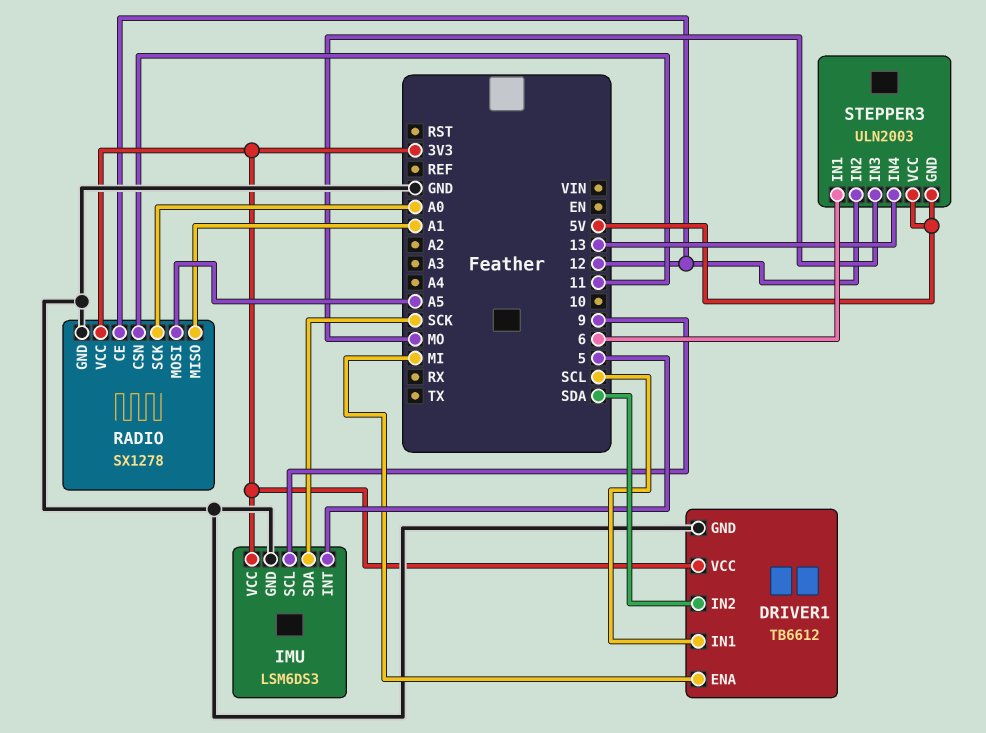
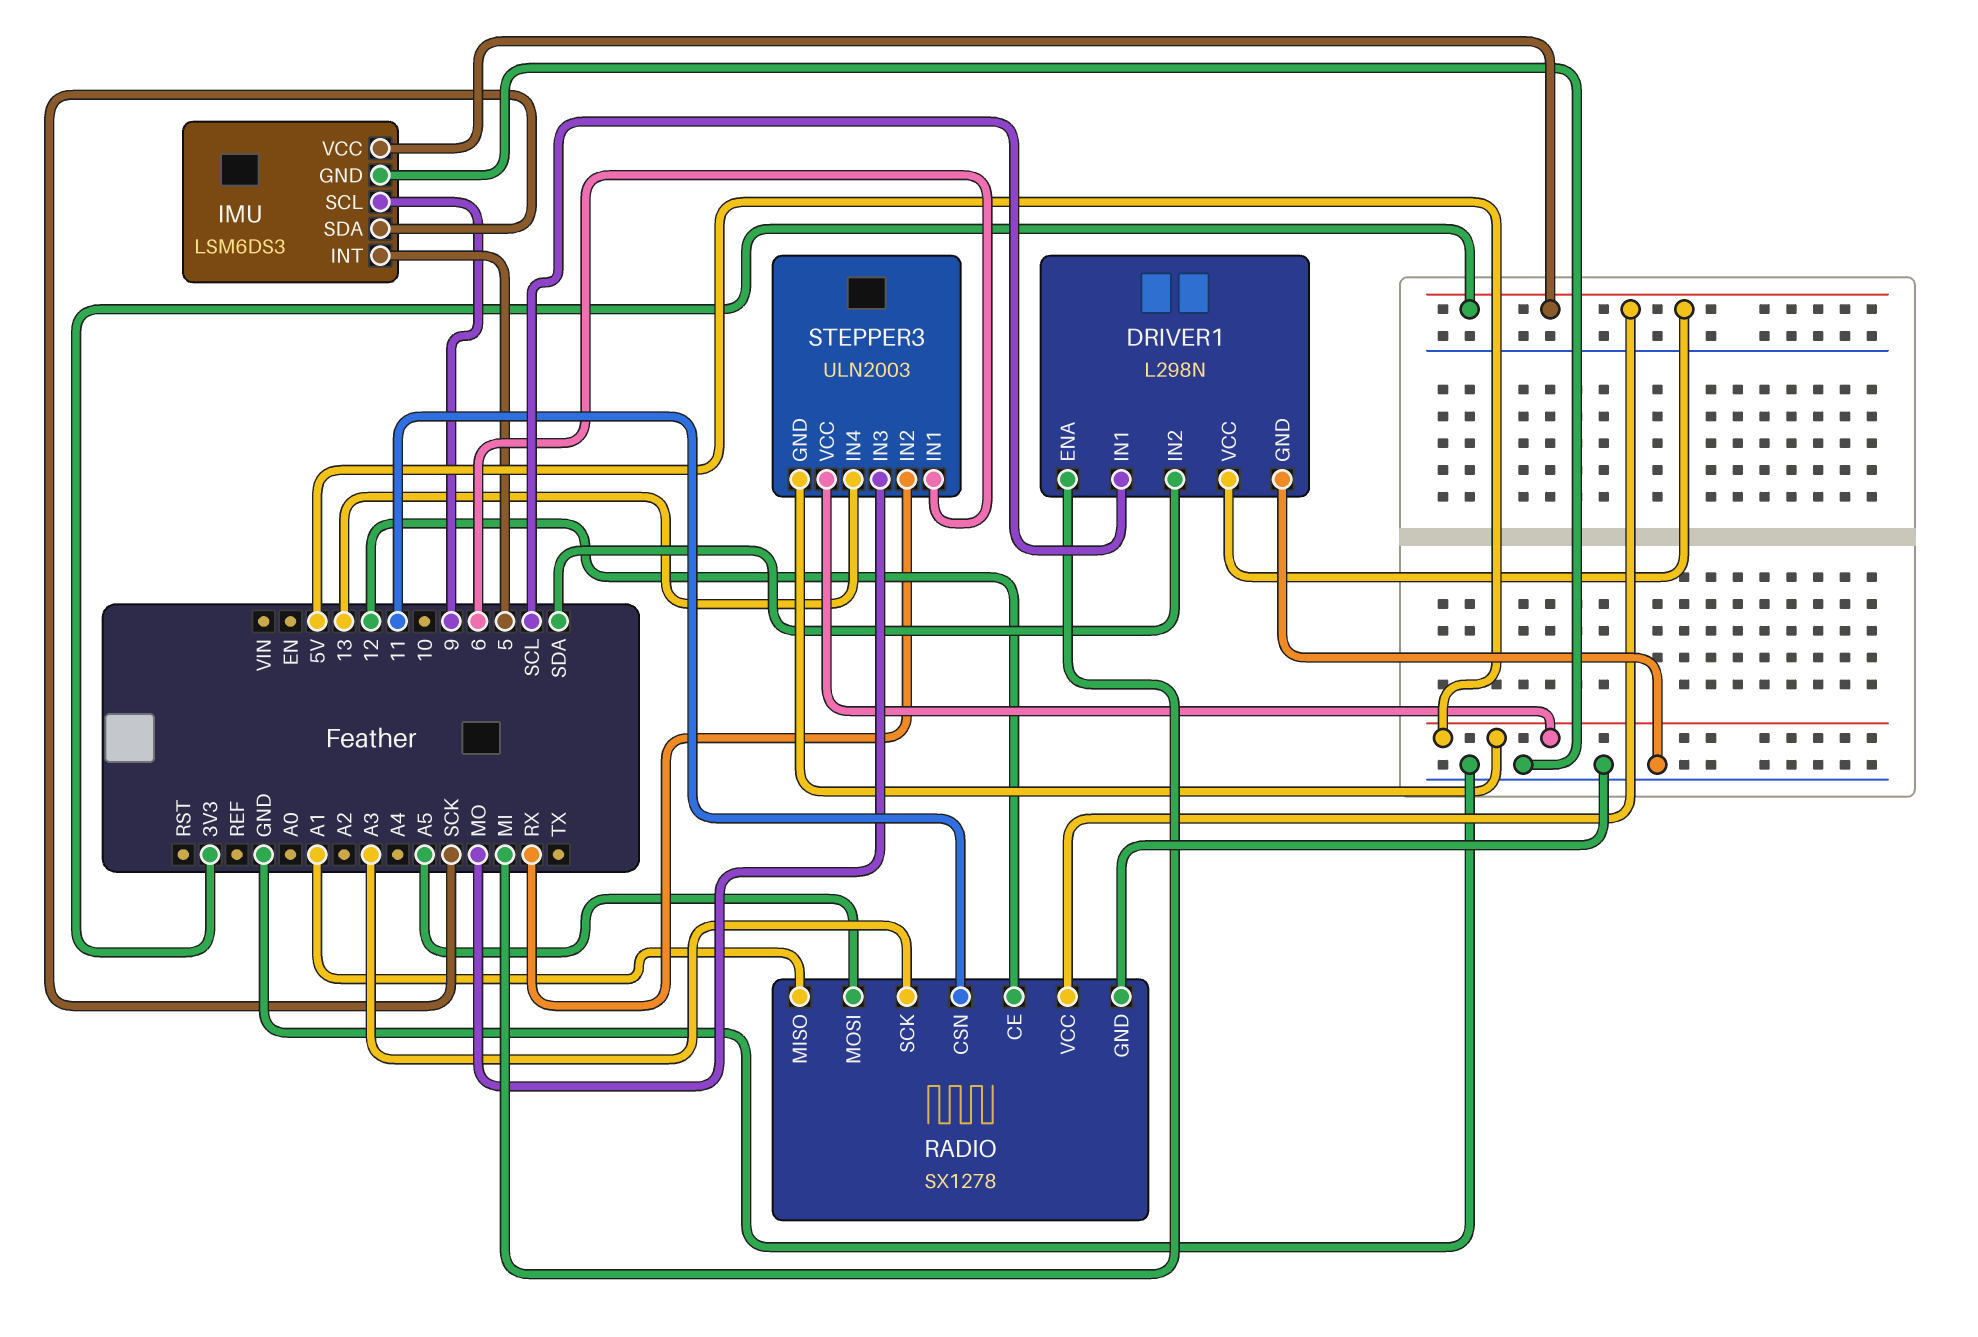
DRIVER1: TB6612 -> L298N
RADIO pin SCK: A0 -> A3
STEPPER3 pin IN2: 12 -> RX

